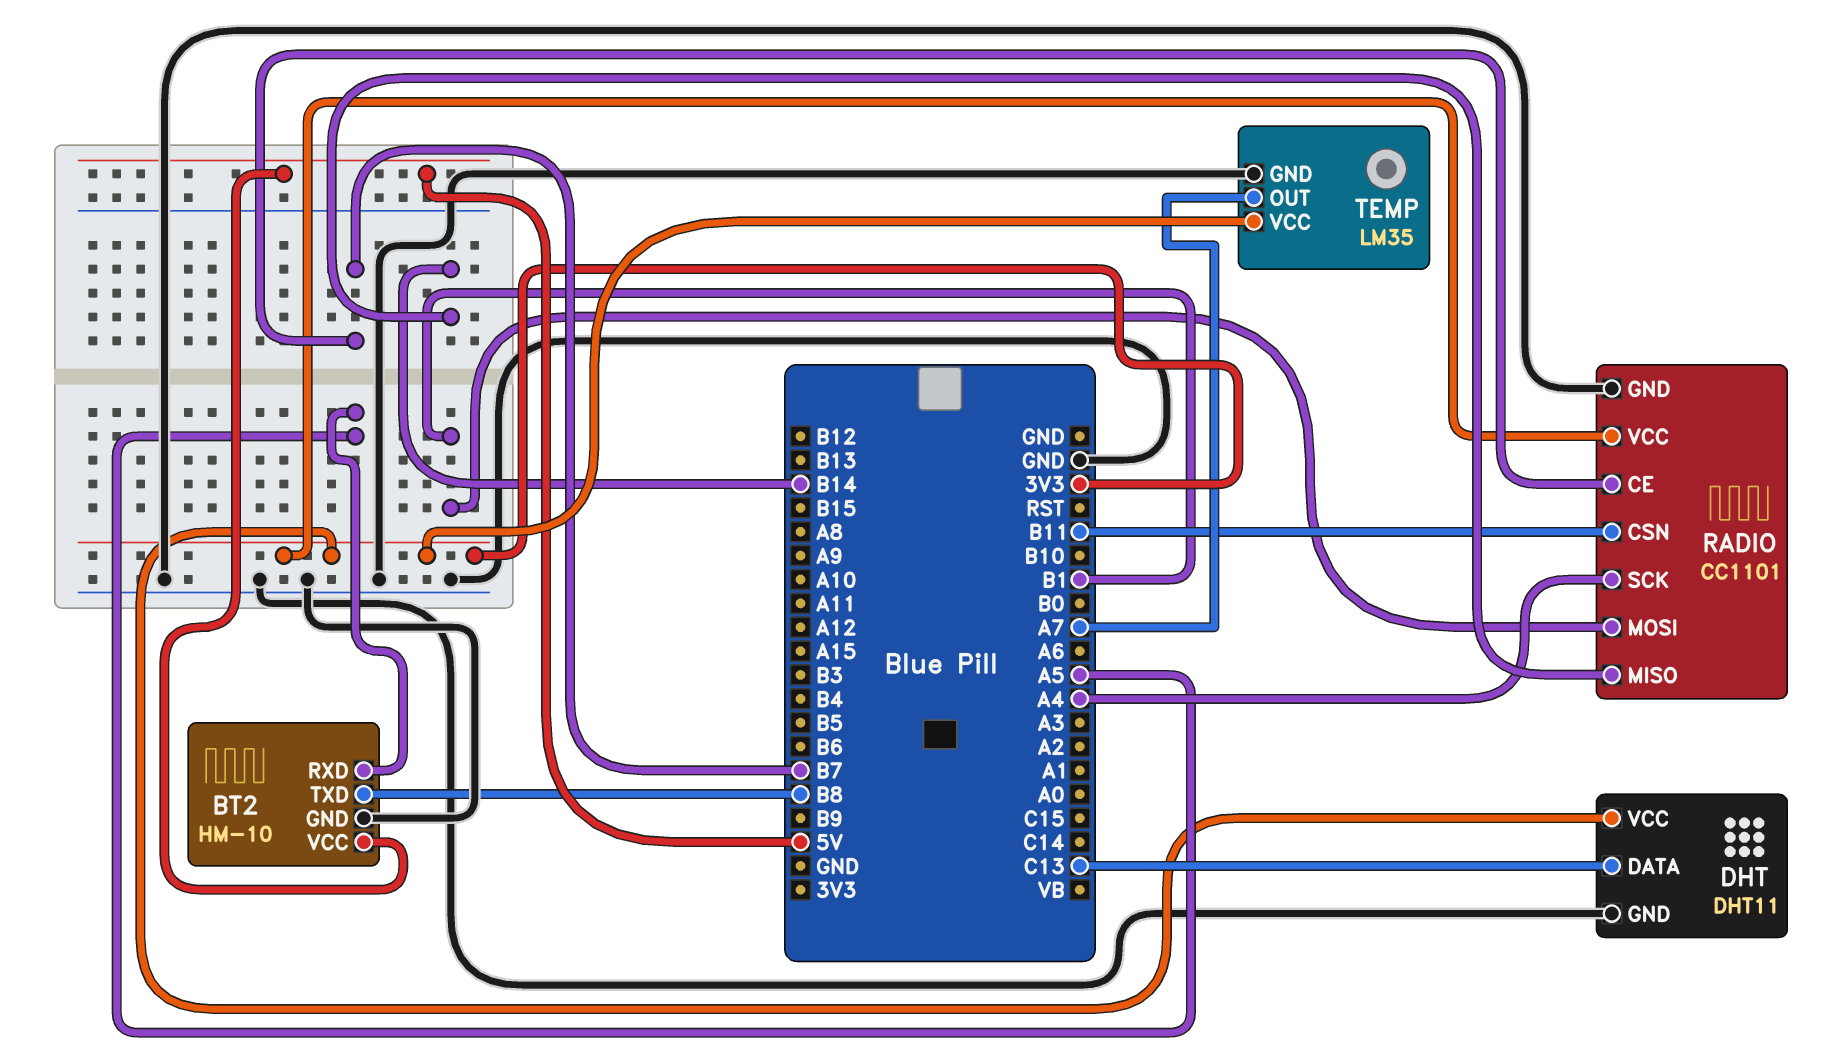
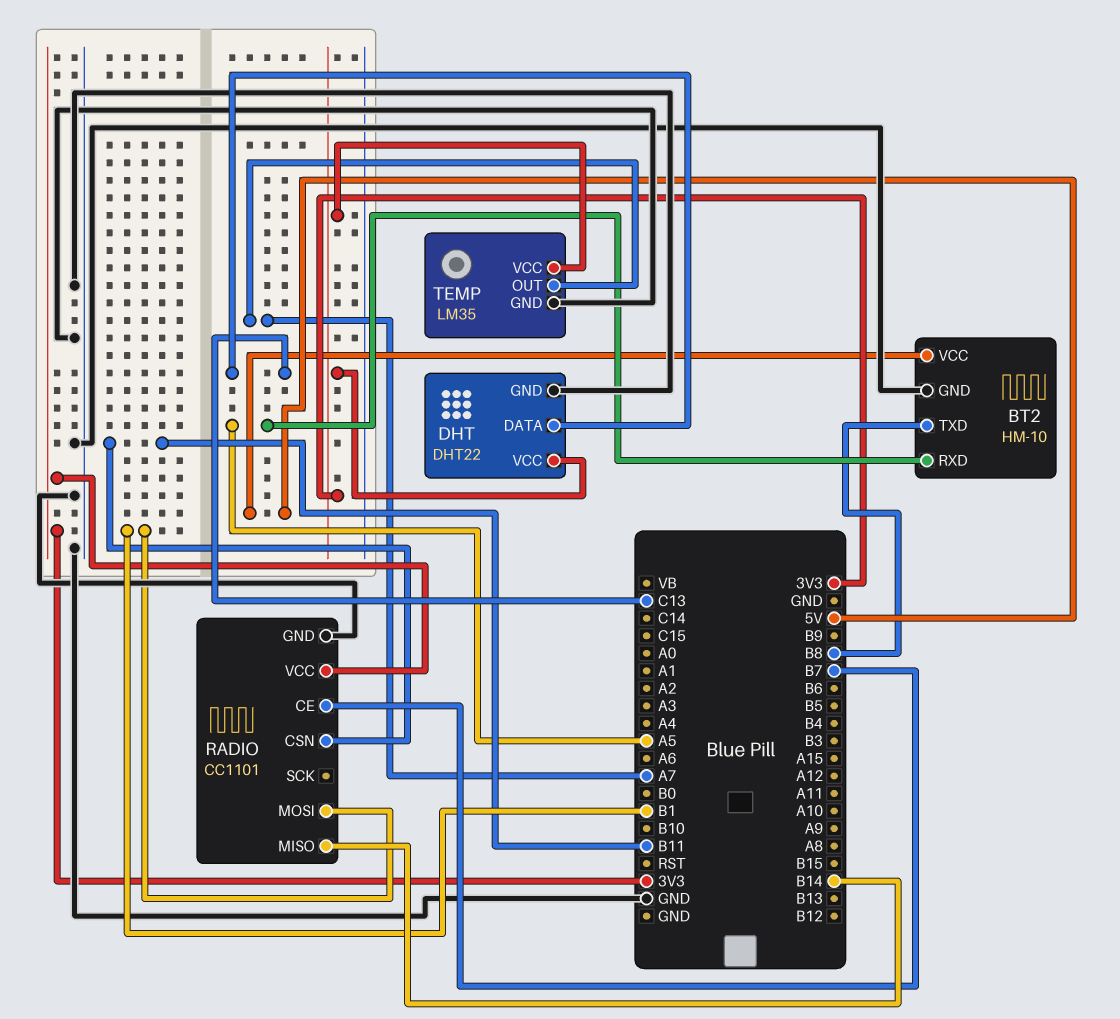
DHT: DHT11 -> DHT22
RADIO pin SCK: A4 -> none

